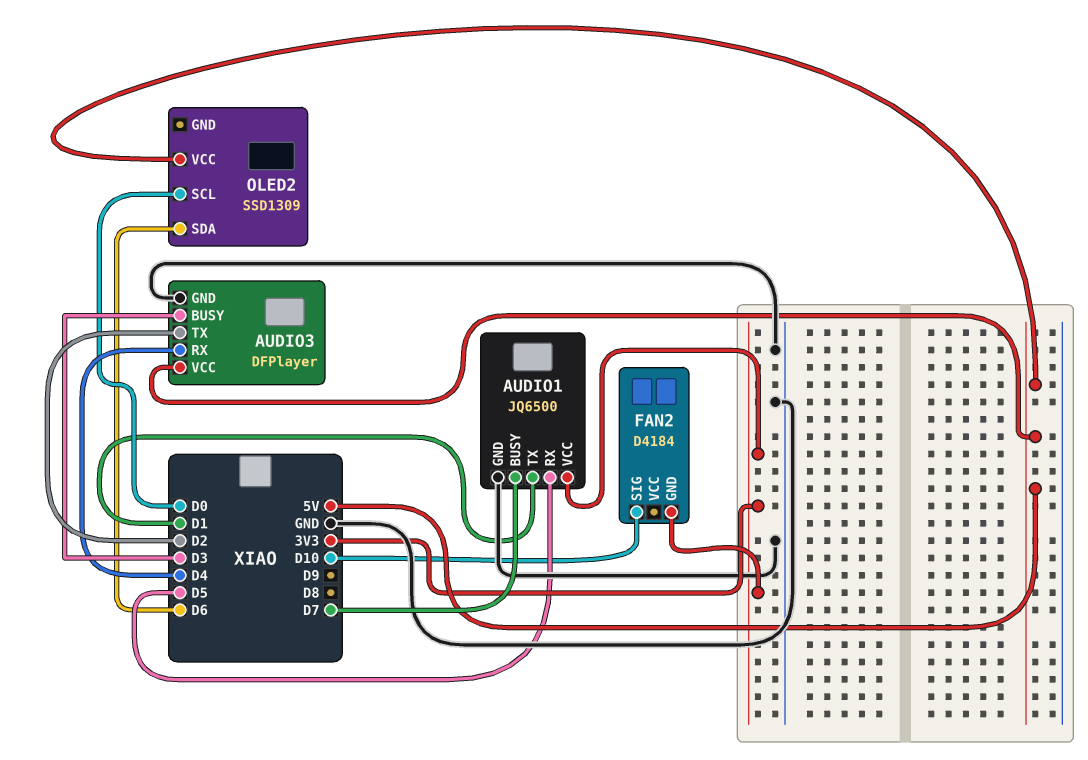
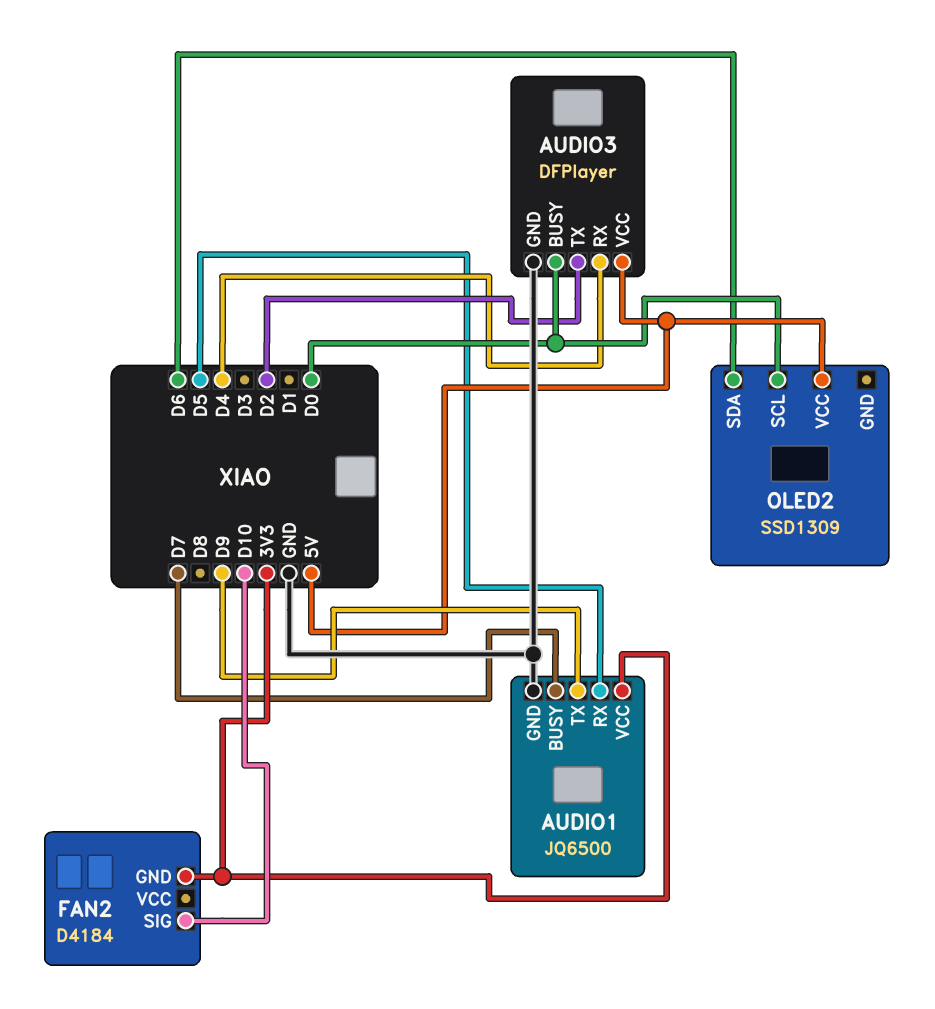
AUDIO1 pin TX: D1 -> D9
AUDIO3 pin BUSY: D3 -> D0

